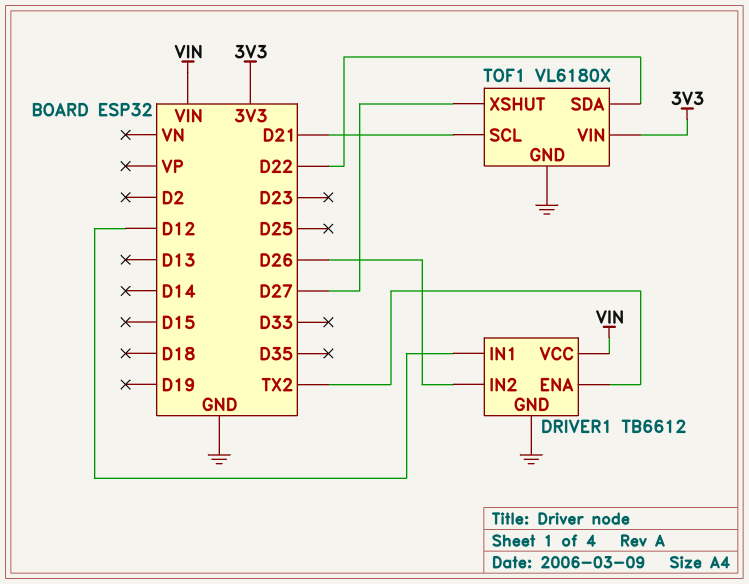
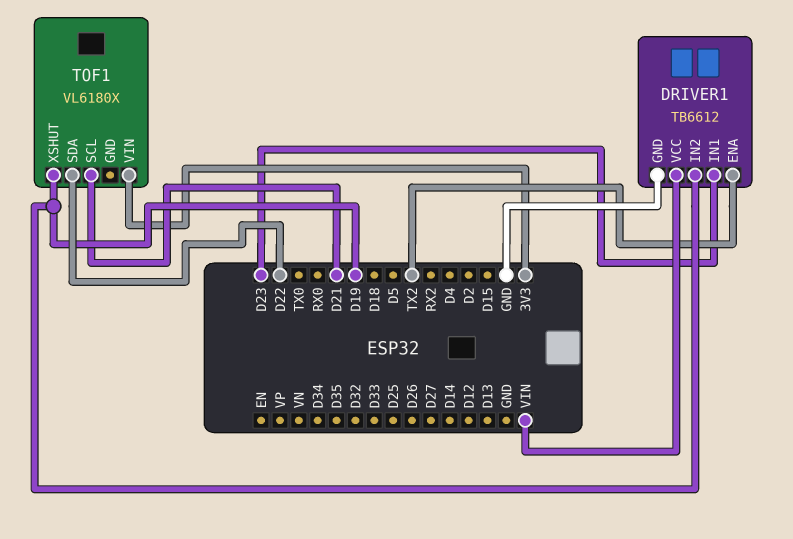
DRIVER1 pin IN1: D12 -> D23
DRIVER1 pin IN2: D26 -> D19
TOF1 pin GND: GND -> none
TOF1 pin XSHUT: D27 -> D19

